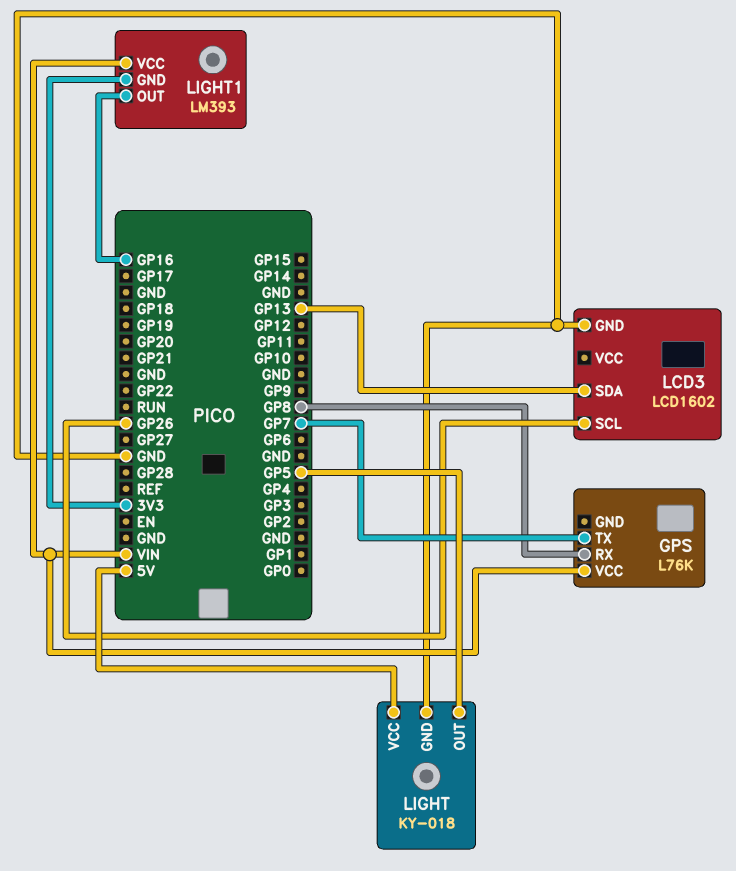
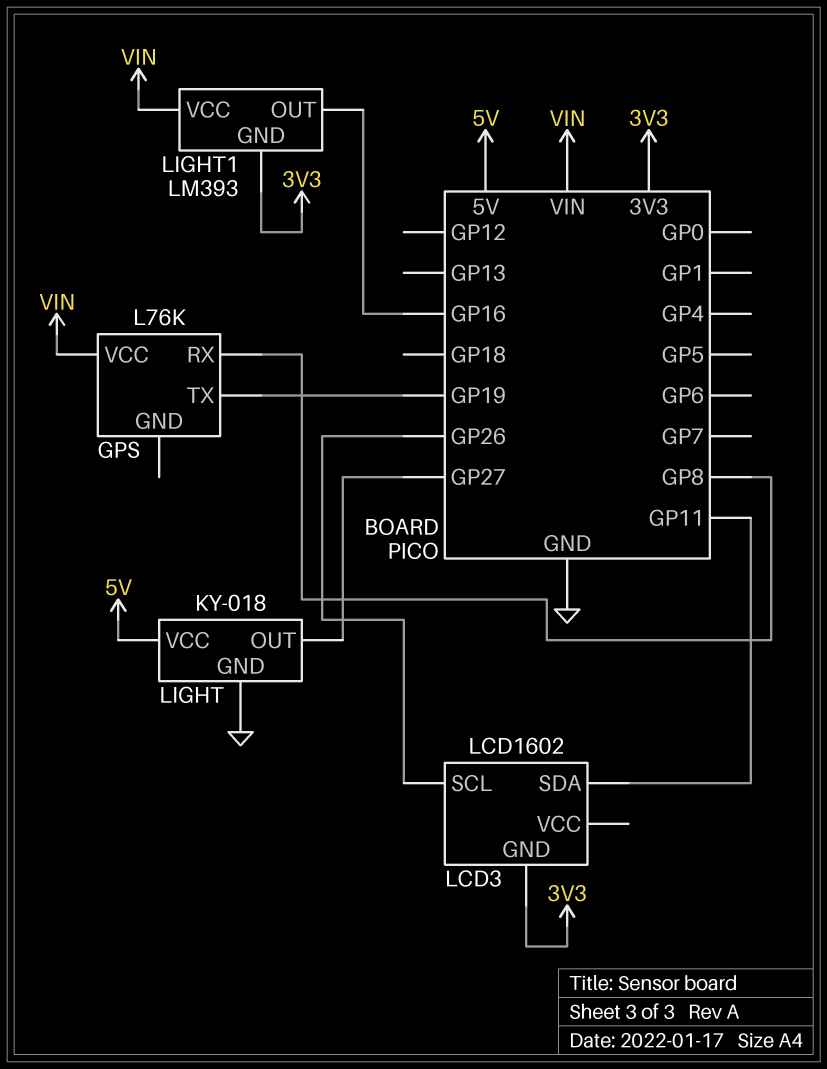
GPS pin TX: GP7 -> GP19
LCD3 pin GND: GND -> 3V3
LCD3 pin SDA: GP13 -> GP11
LIGHT pin OUT: GP5 -> GP27

